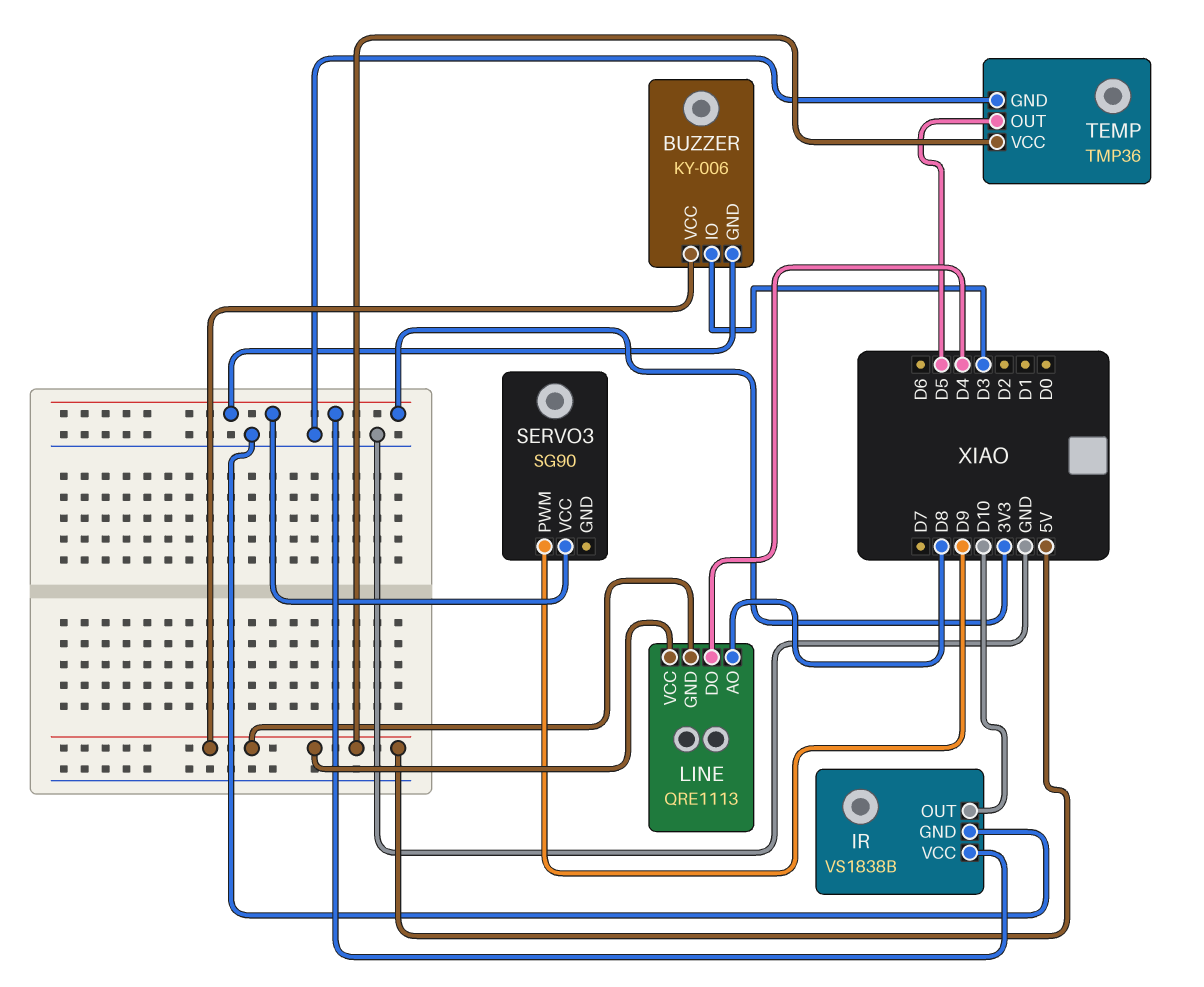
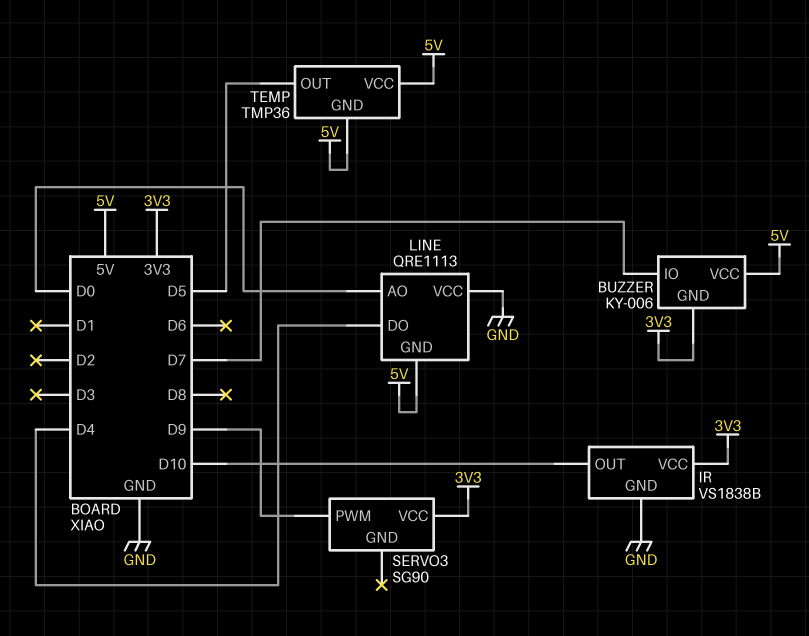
BUZZER pin IO: D3 -> D7
LINE pin AO: D8 -> D0
LINE pin VCC: 5V -> GND
TEMP pin GND: GND -> 5V

